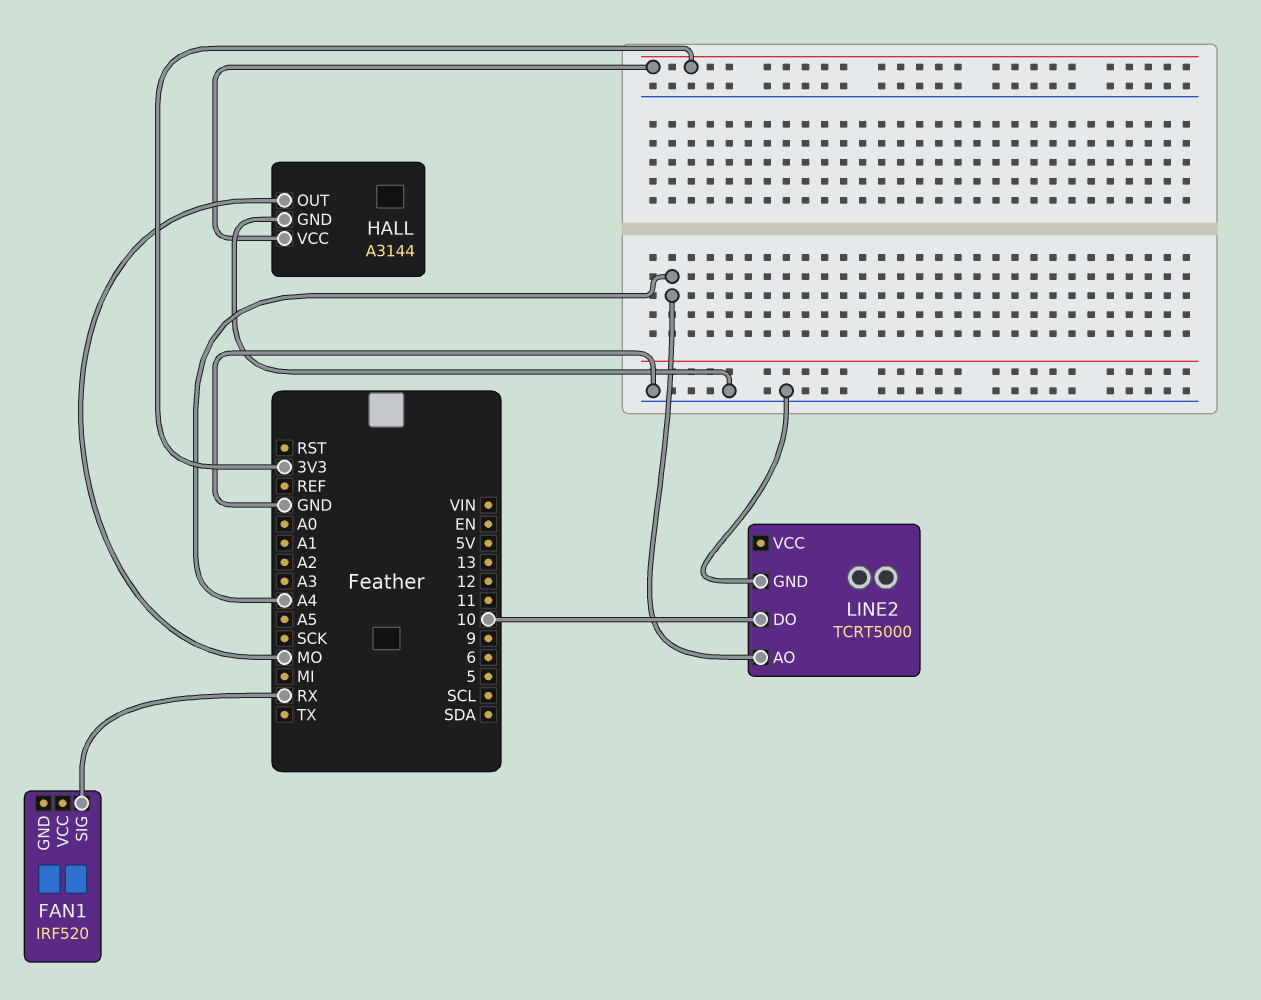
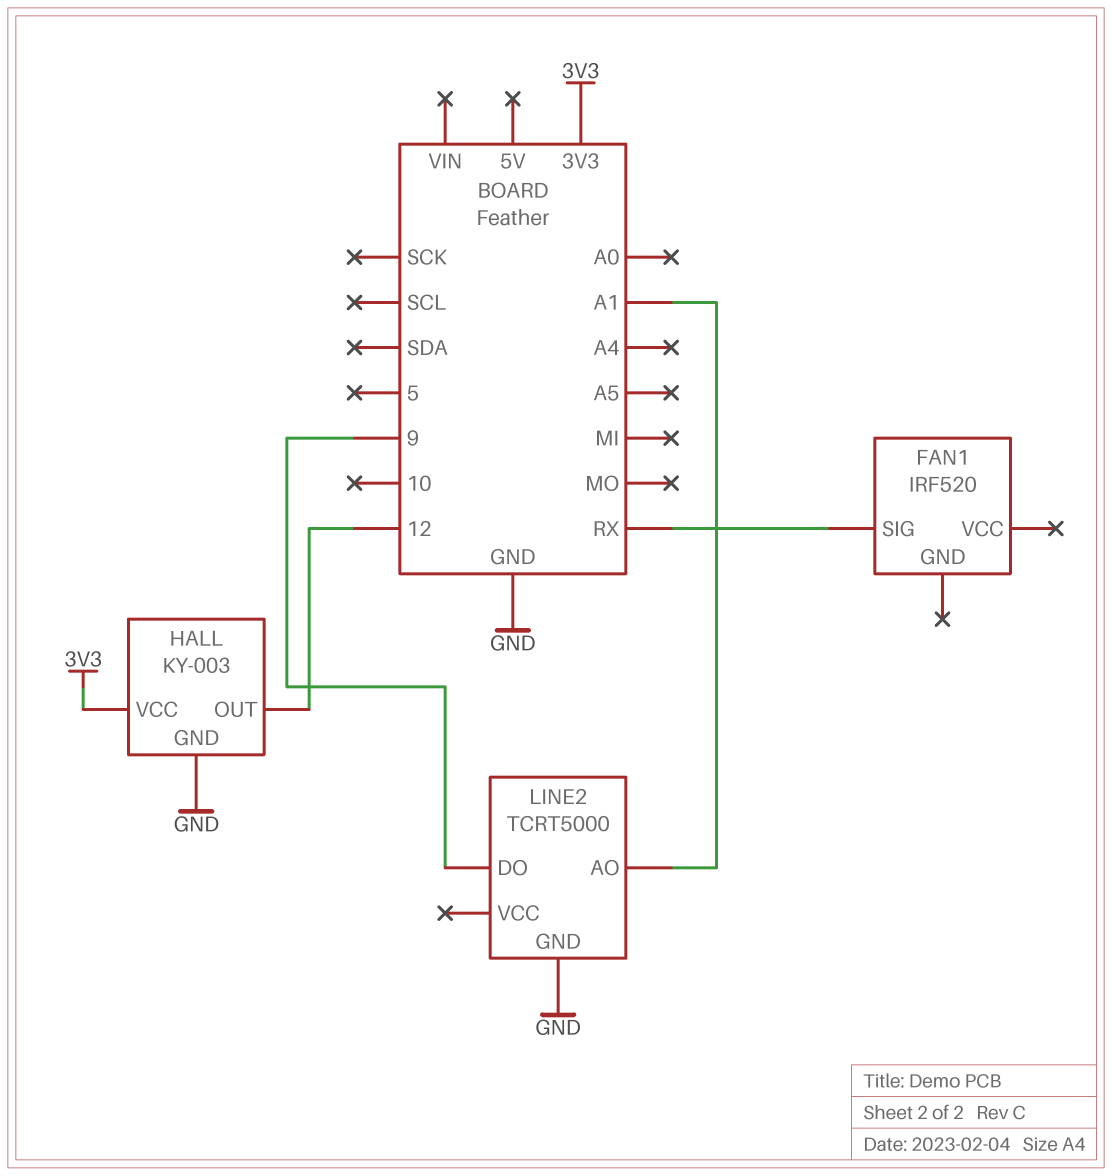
HALL: A3144 -> KY-003
HALL pin OUT: MO -> 12
LINE2 pin AO: A4 -> A1
LINE2 pin DO: 10 -> 9

